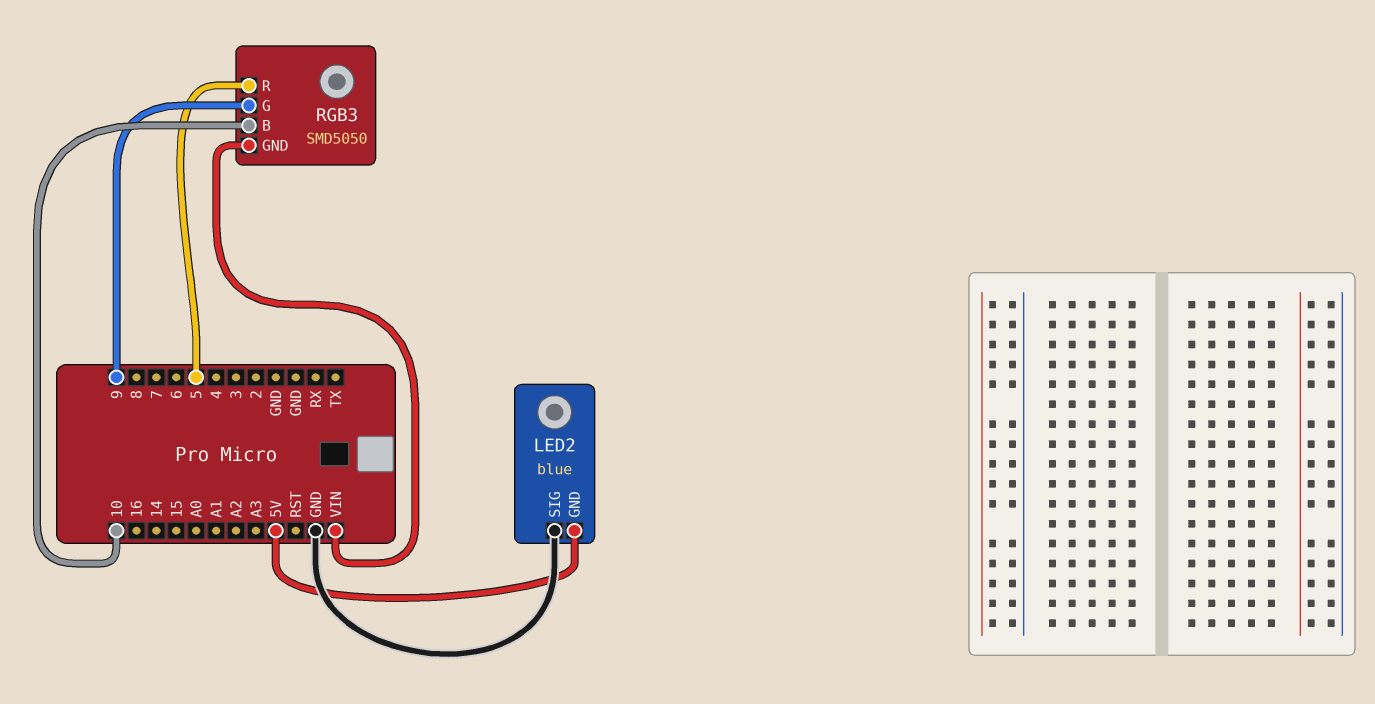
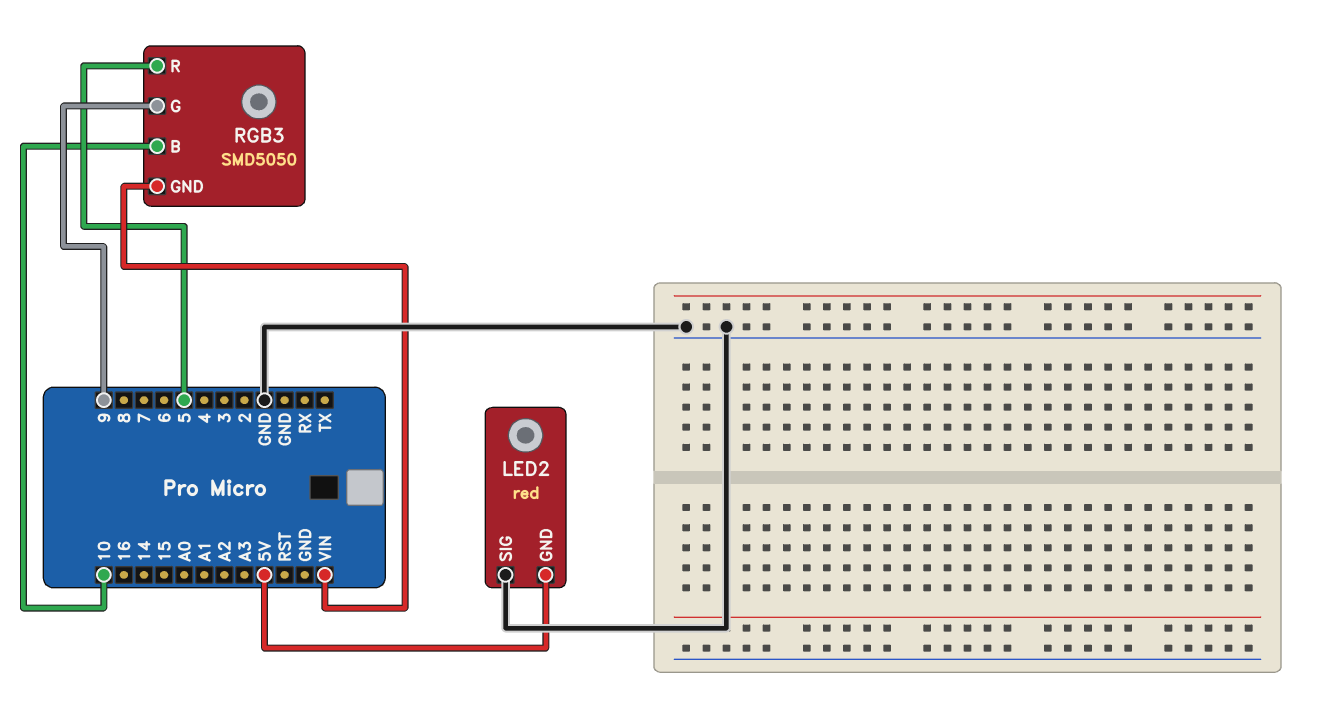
LED2: blue -> red

